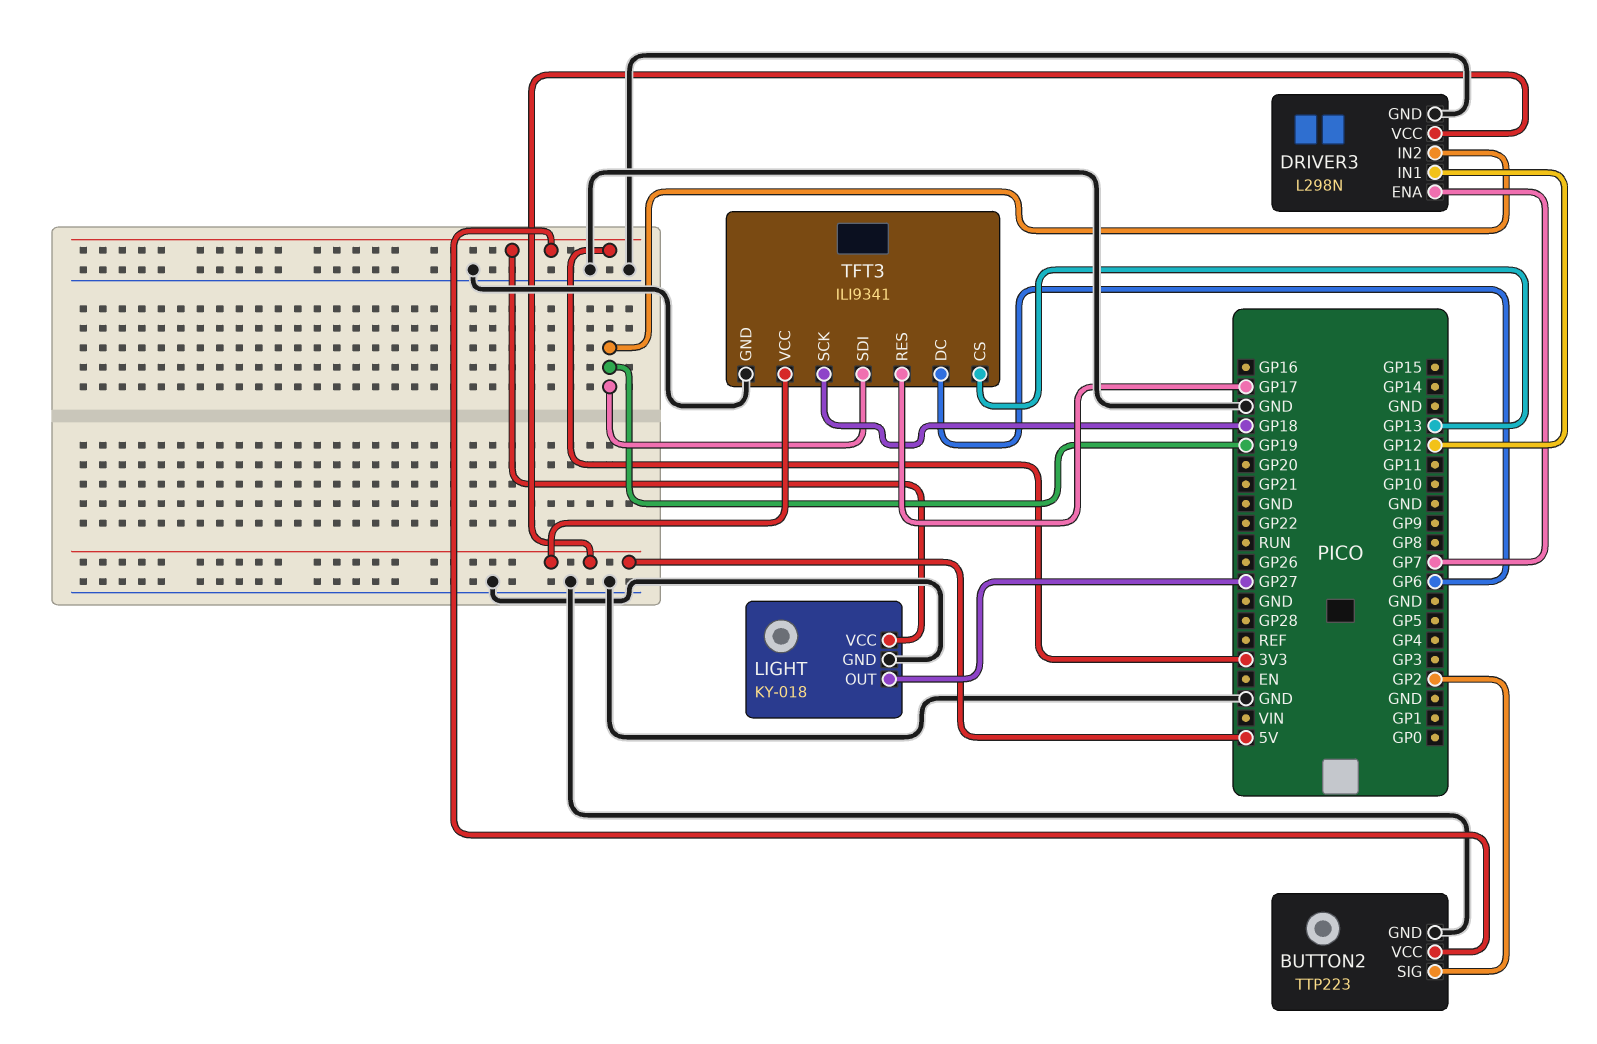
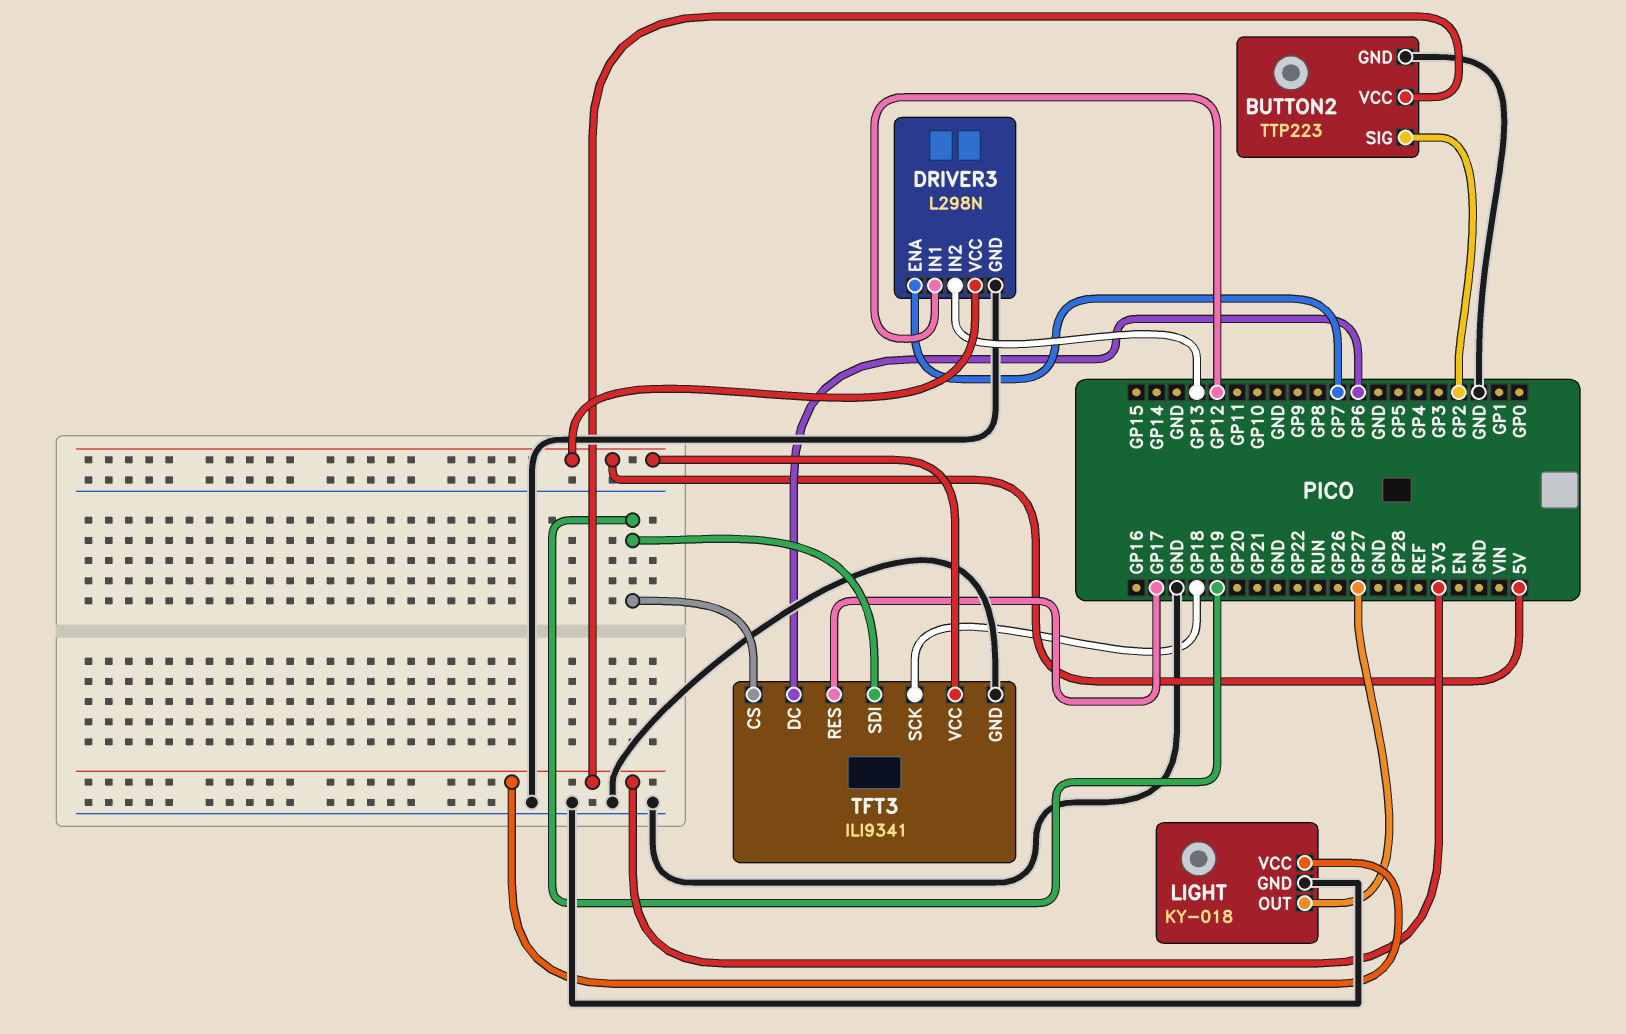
DRIVER3 pin IN2: GP19 -> GP13
TFT3 pin CS: GP13 -> GP19

